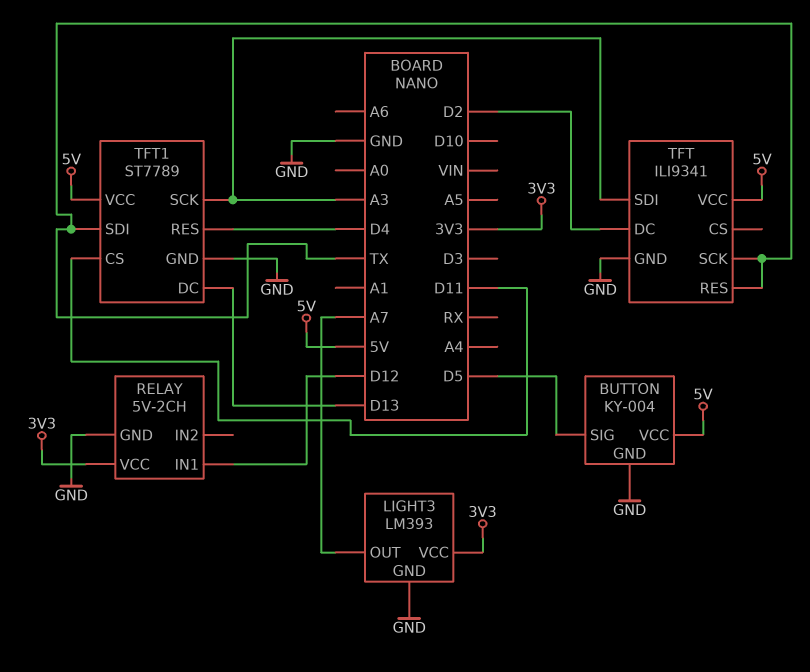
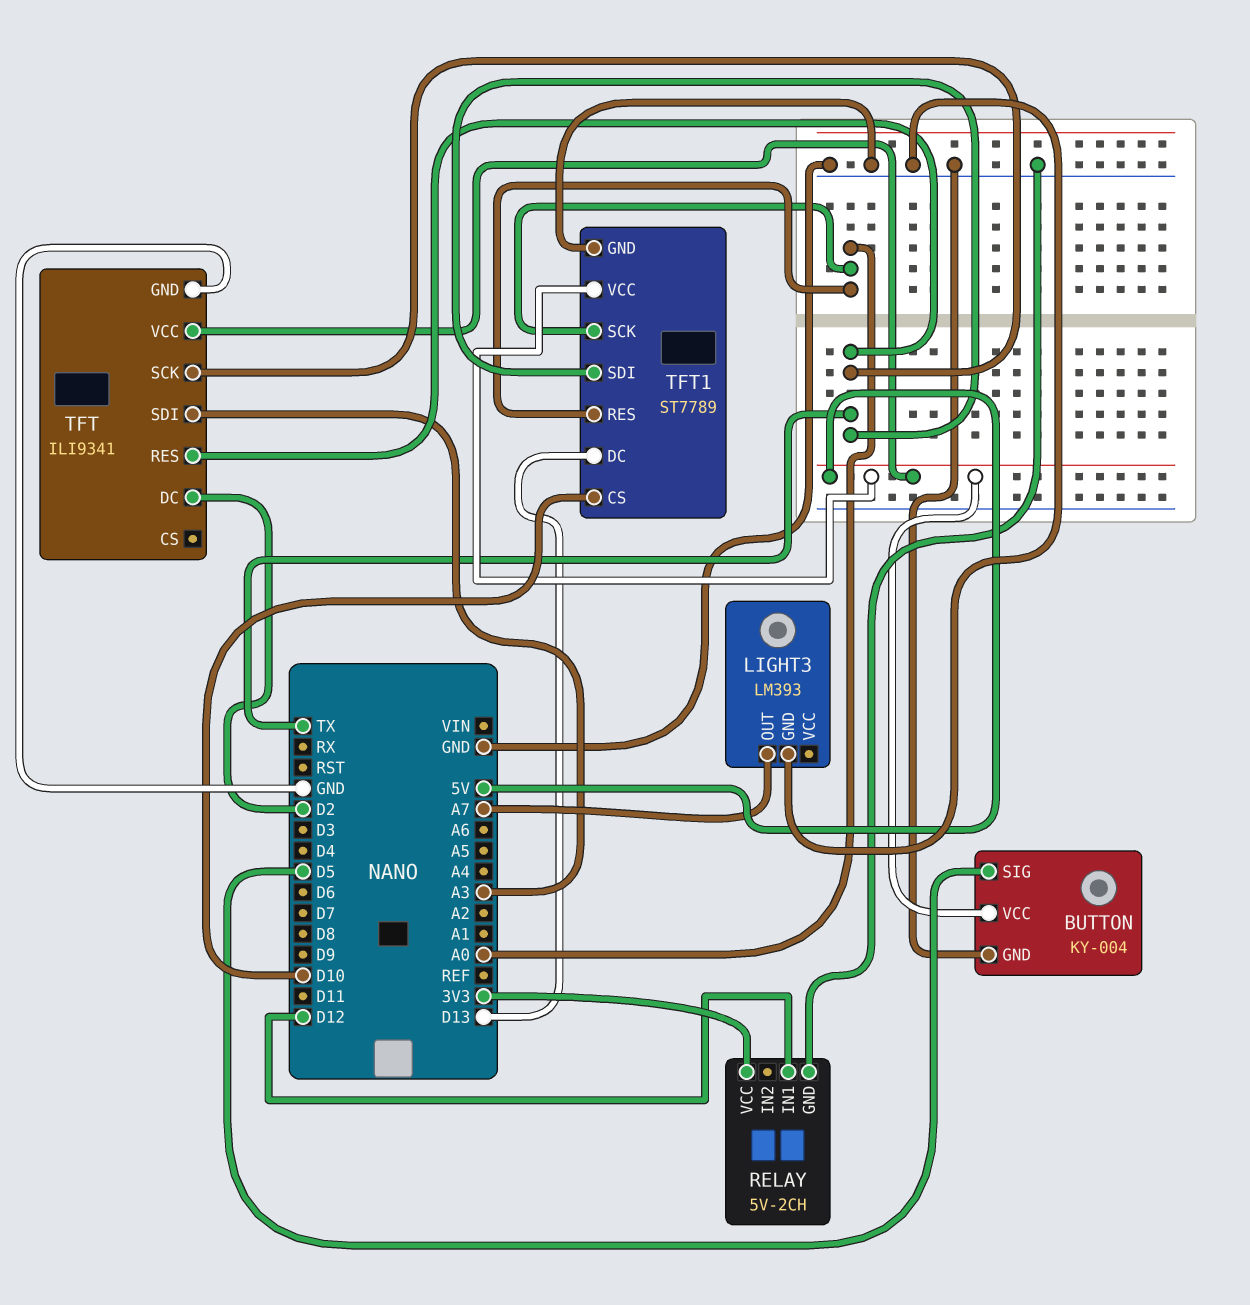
LIGHT3 pin VCC: 3V3 -> none
TFT1 pin CS: D11 -> D10
TFT1 pin RES: D4 -> A0
TFT1 pin SCK: A3 -> A0

